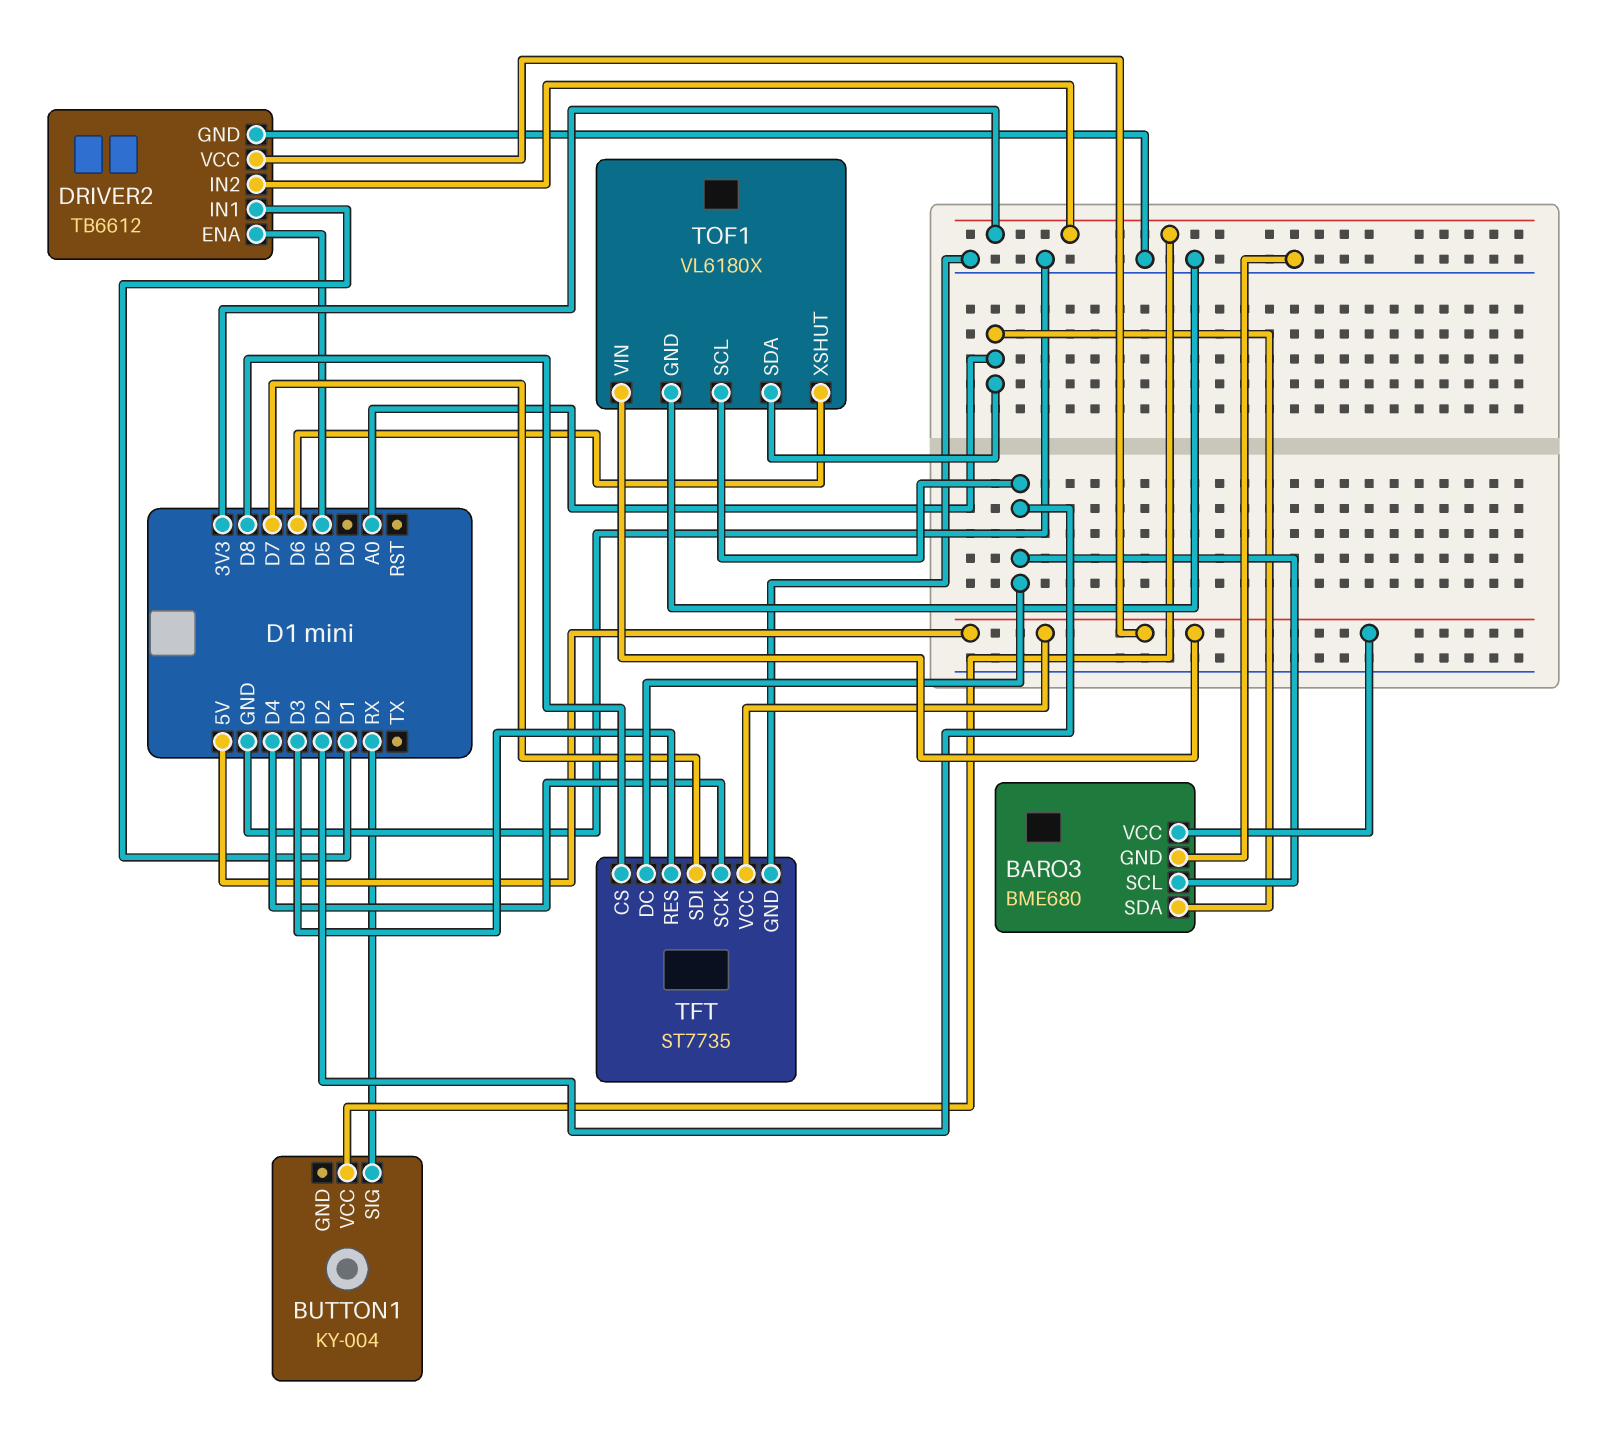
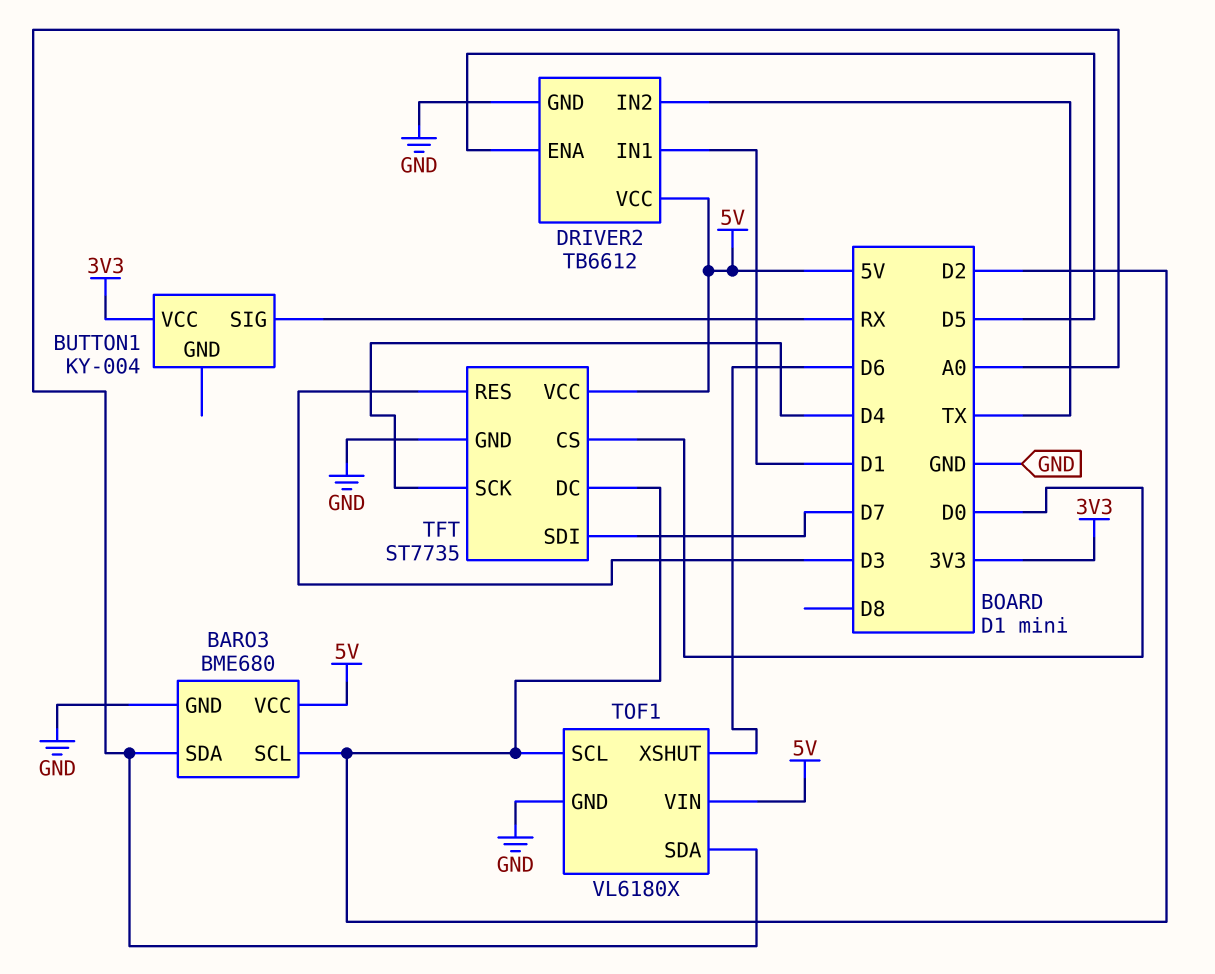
DRIVER2 pin IN2: 3V3 -> TX
TFT pin CS: D8 -> D0

